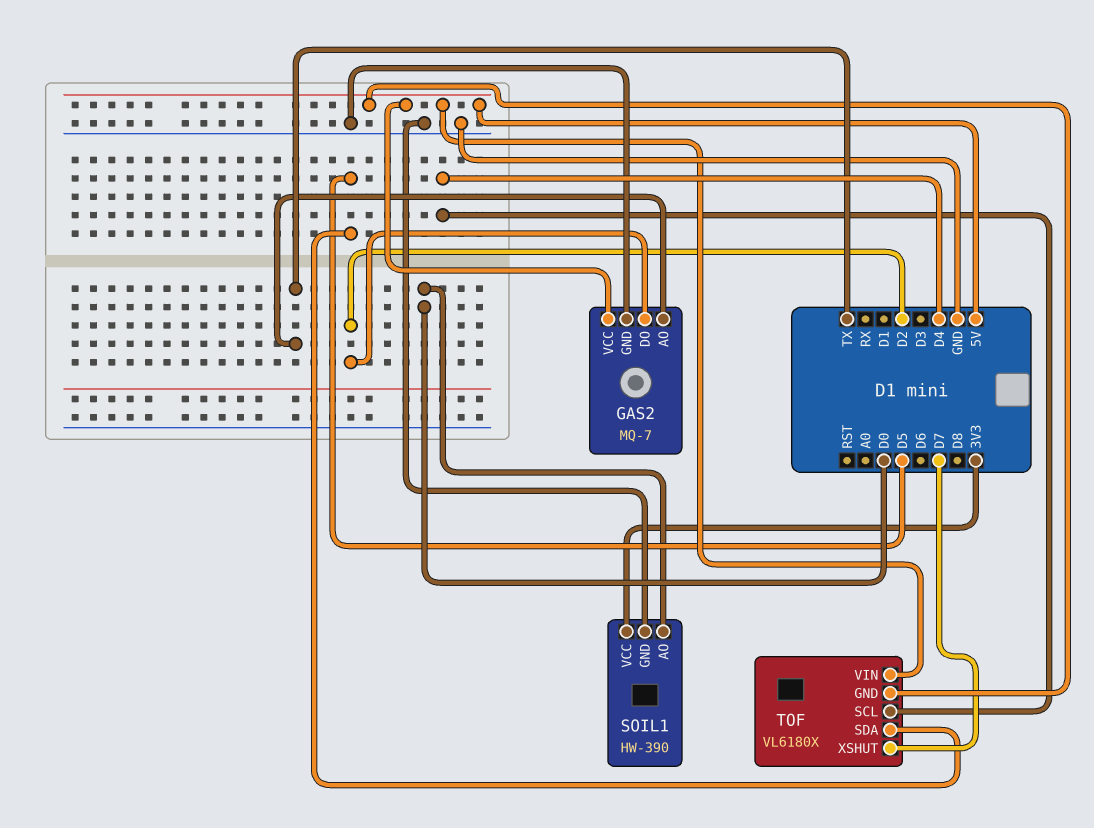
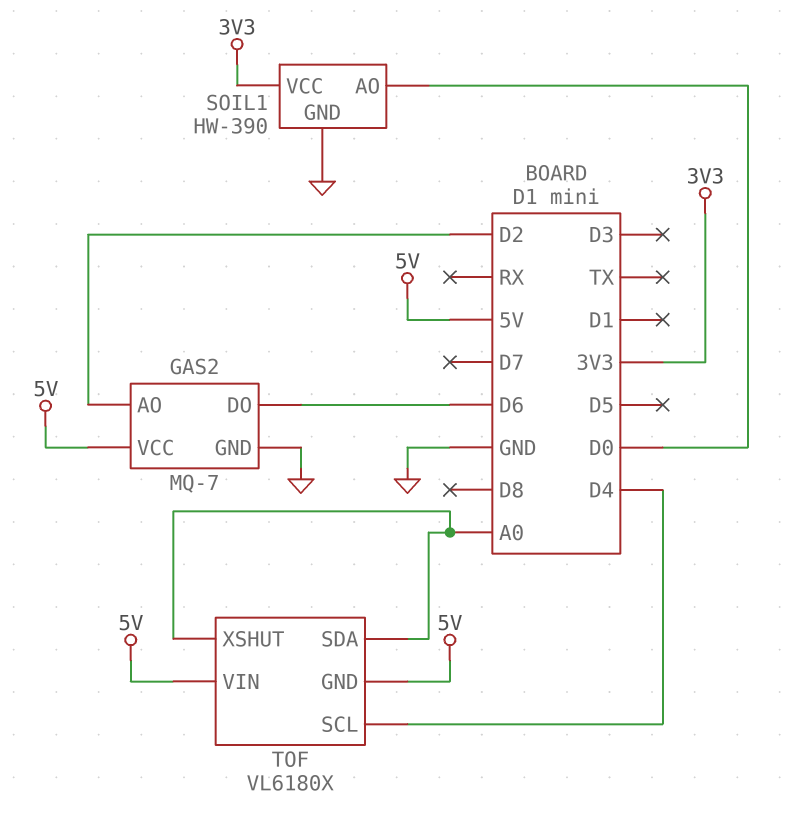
GAS2 pin AO: TX -> D2
GAS2 pin DO: D2 -> D6
TOF pin SDA: D5 -> A0
TOF pin XSHUT: D7 -> A0

